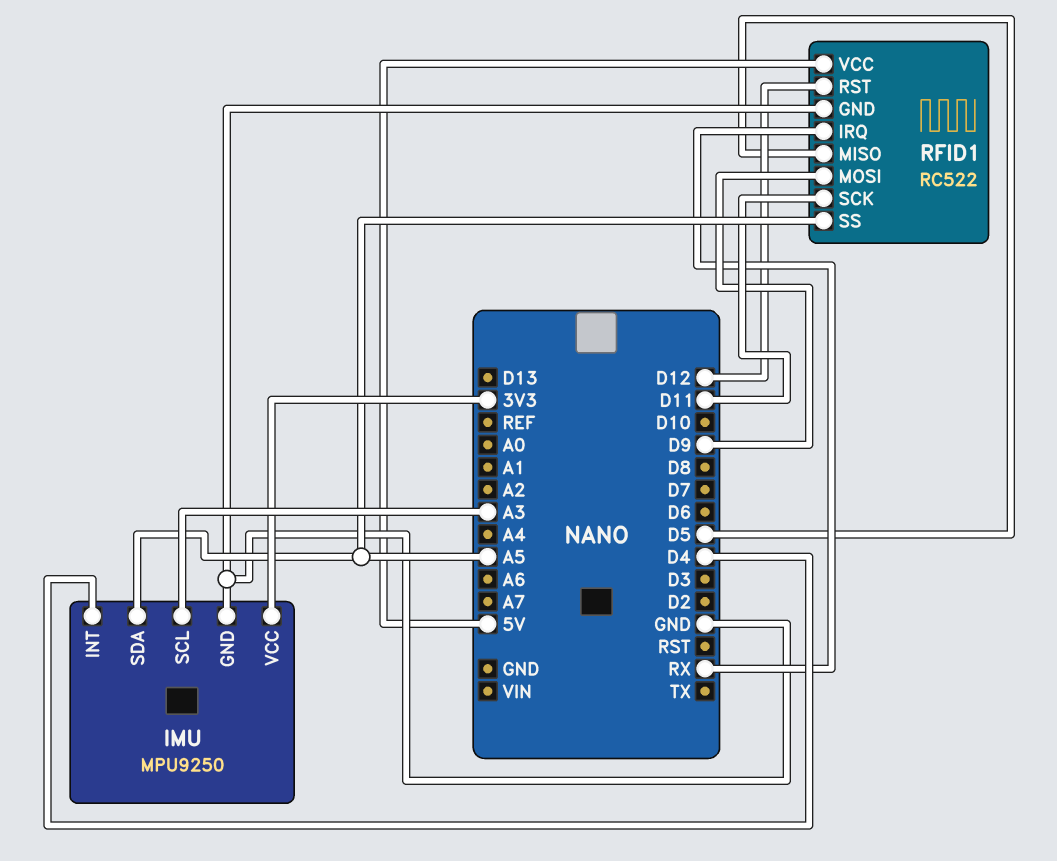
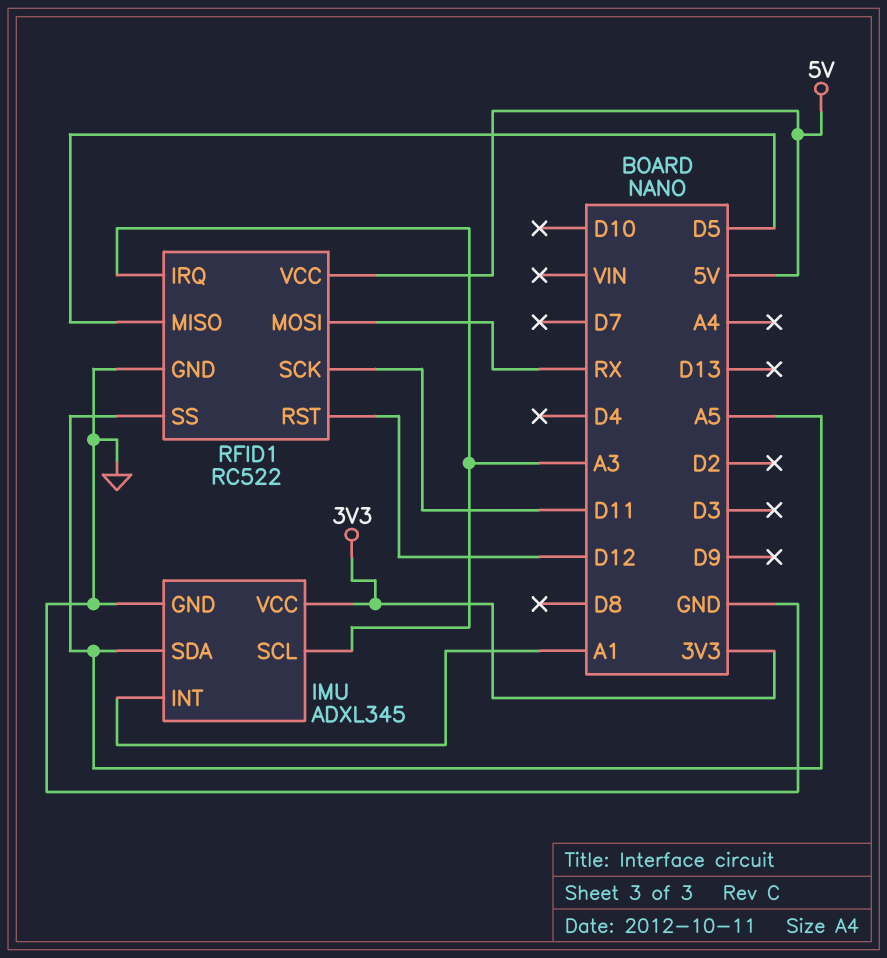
IMU: MPU9250 -> ADXL345
IMU pin INT: D4 -> A1
RFID1 pin IRQ: RX -> A3
RFID1 pin MOSI: D9 -> RX

